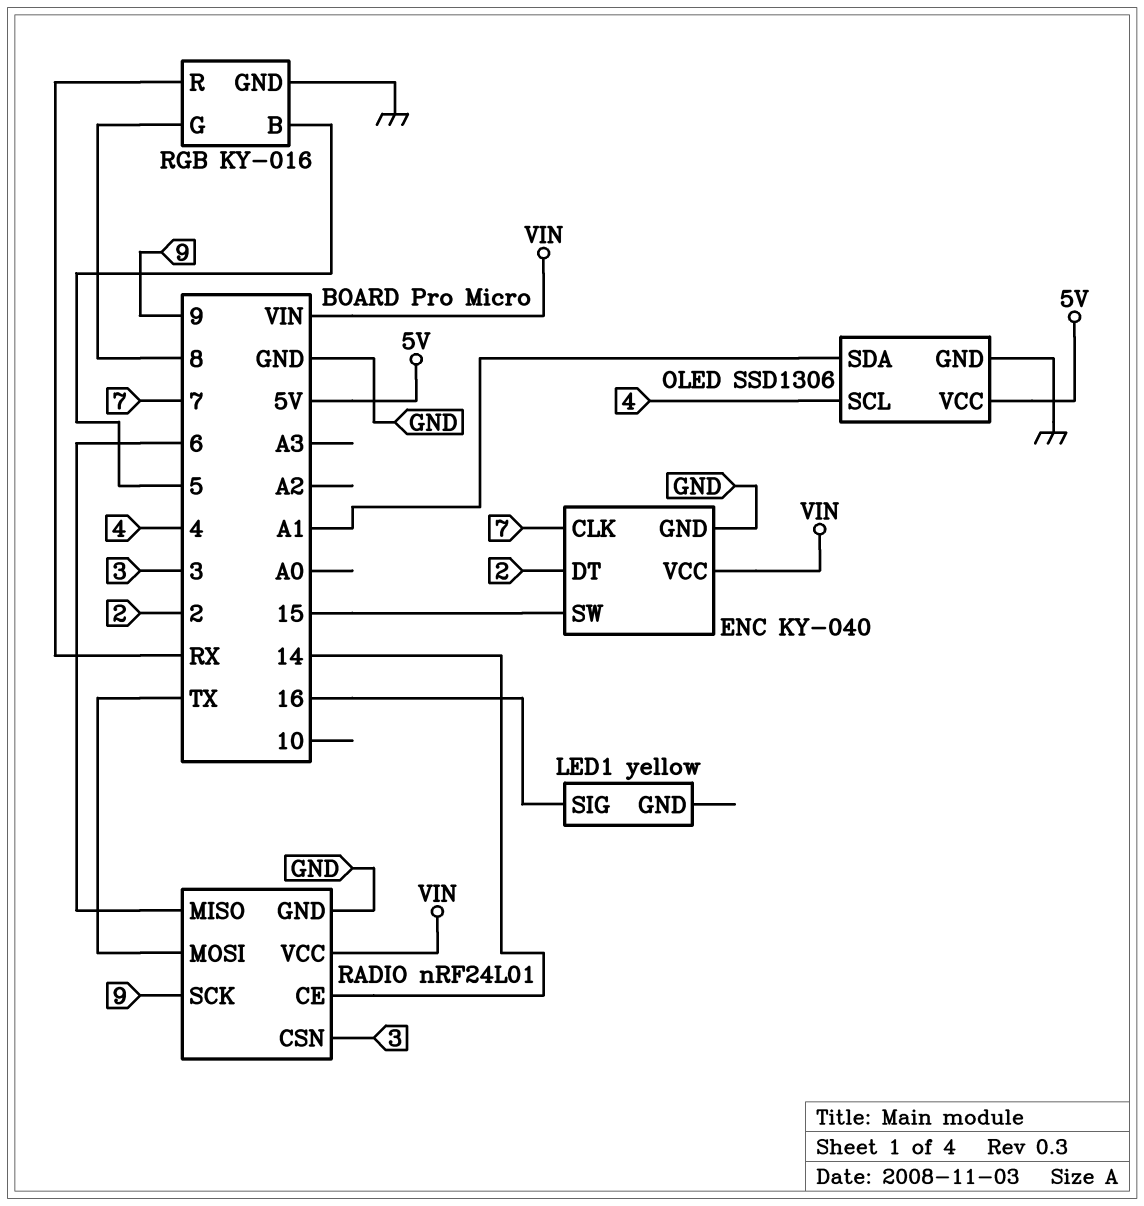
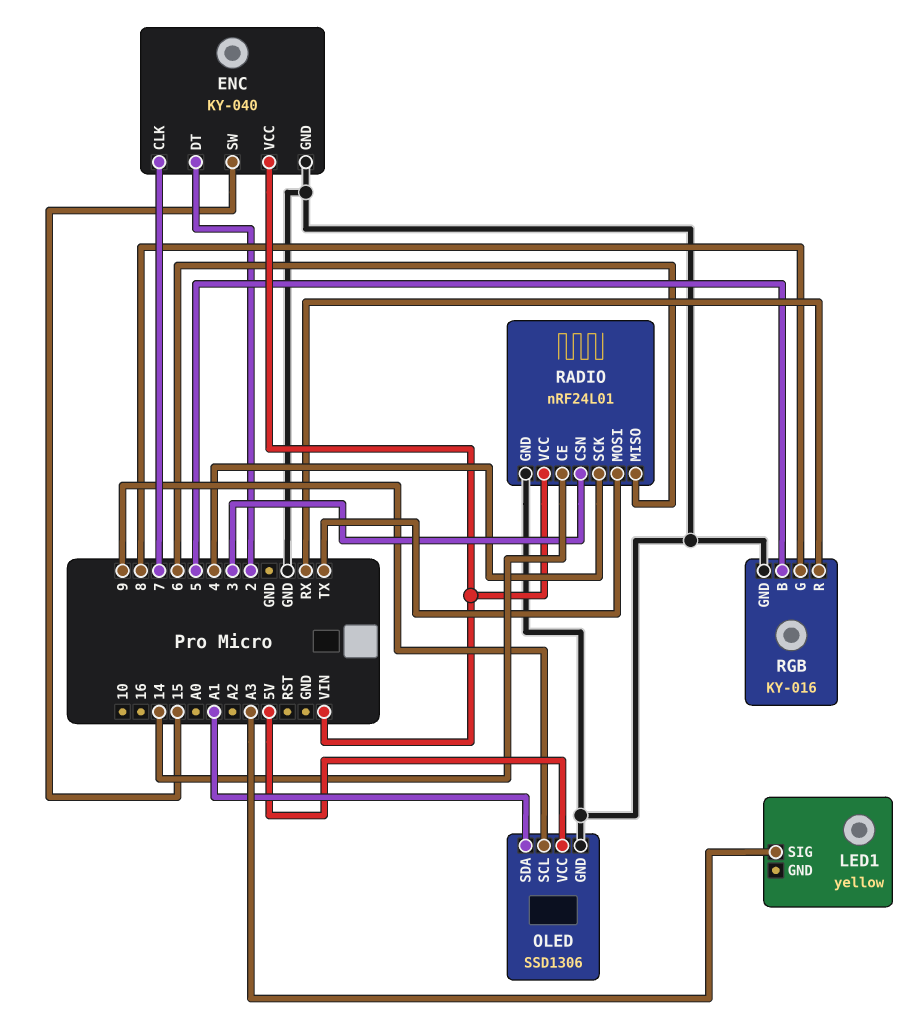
LED1 pin SIG: 16 -> A3
OLED pin SCL: 4 -> 9
RADIO pin SCK: 9 -> 4

